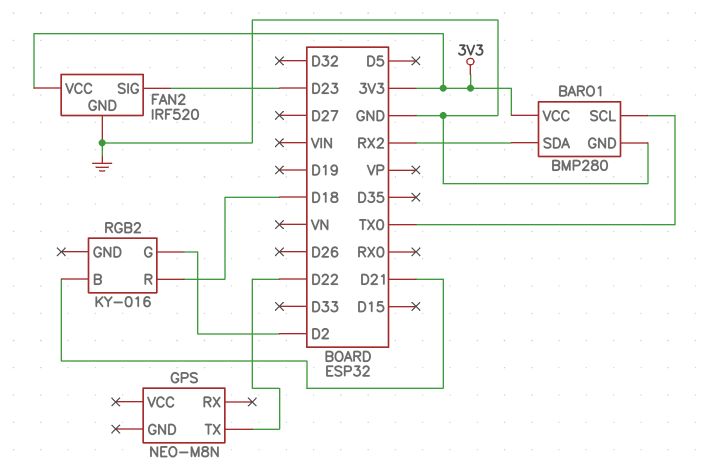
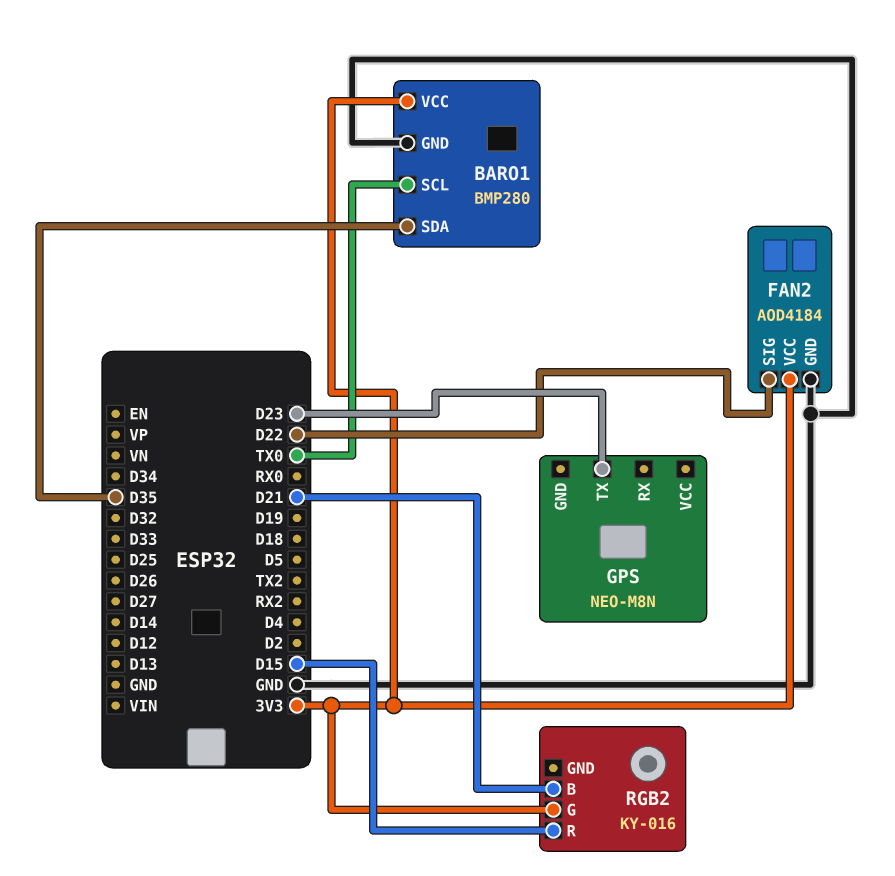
BARO1 pin SDA: RX2 -> D35
FAN2: IRF520 -> AOD4184
FAN2 pin SIG: D23 -> D22
GPS pin TX: D22 -> D23
RGB2 pin G: D2 -> 3V3
RGB2 pin R: D18 -> D15

